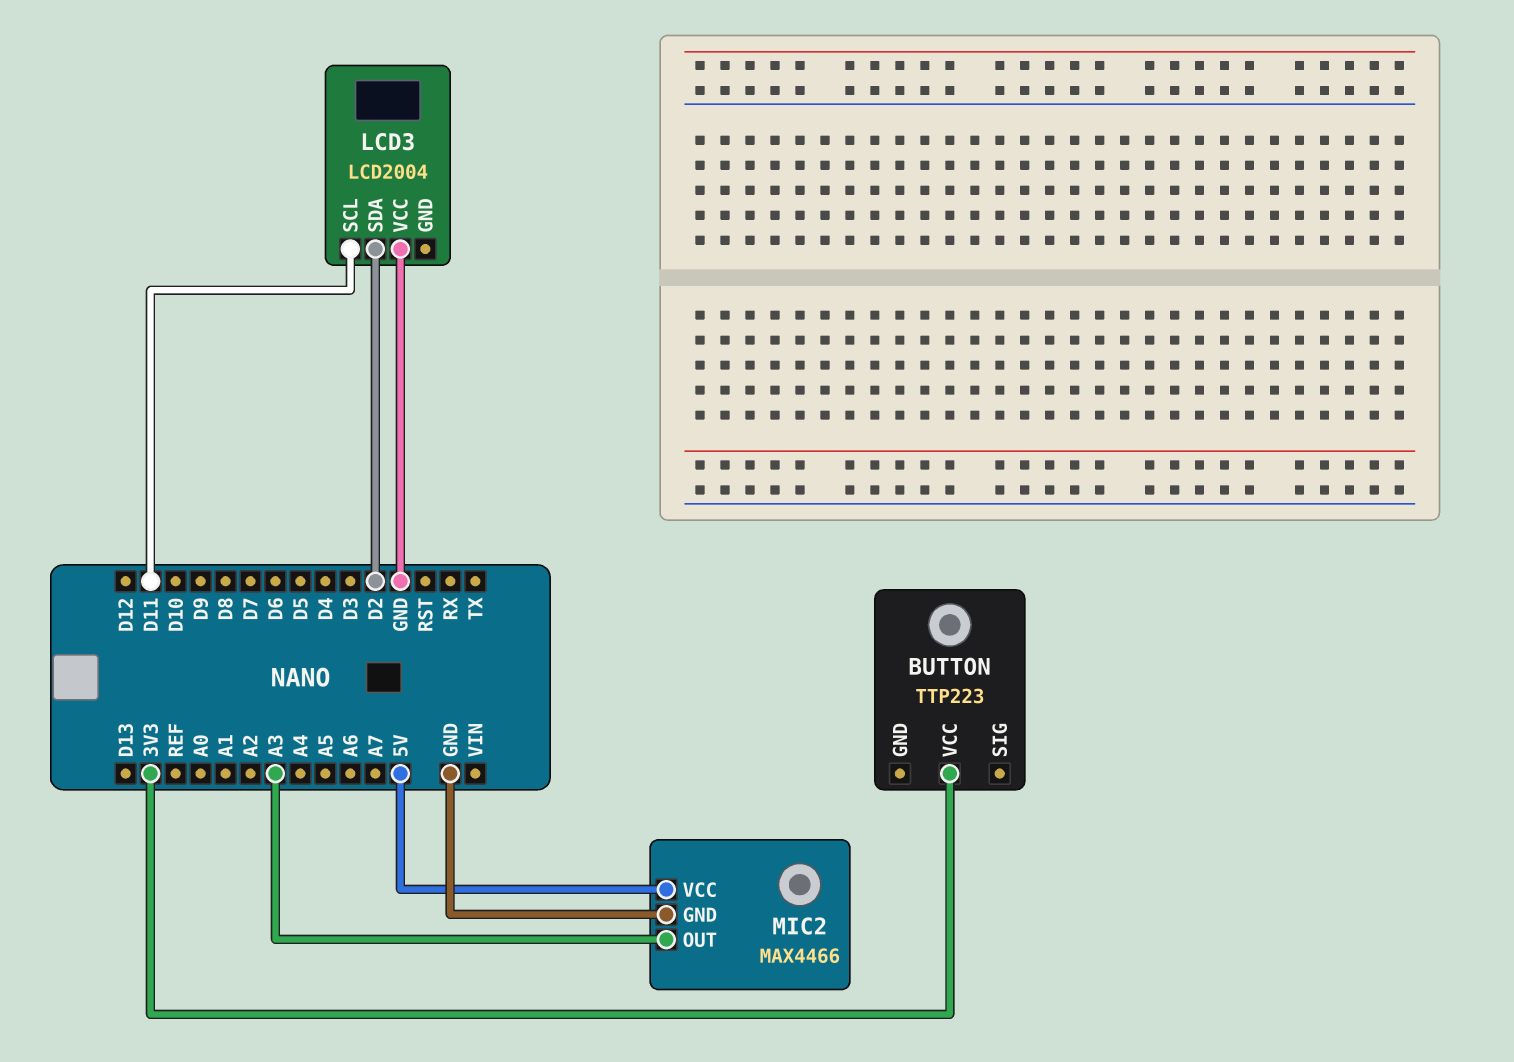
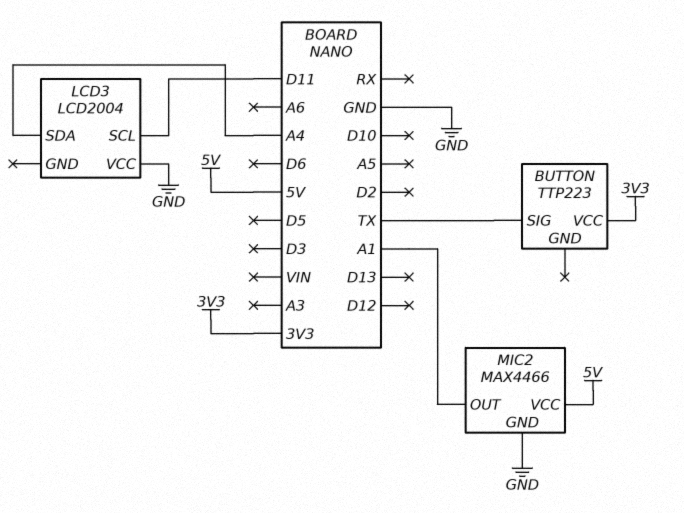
BUTTON pin SIG: none -> TX
LCD3 pin SDA: D2 -> A4
MIC2 pin OUT: A3 -> A1

